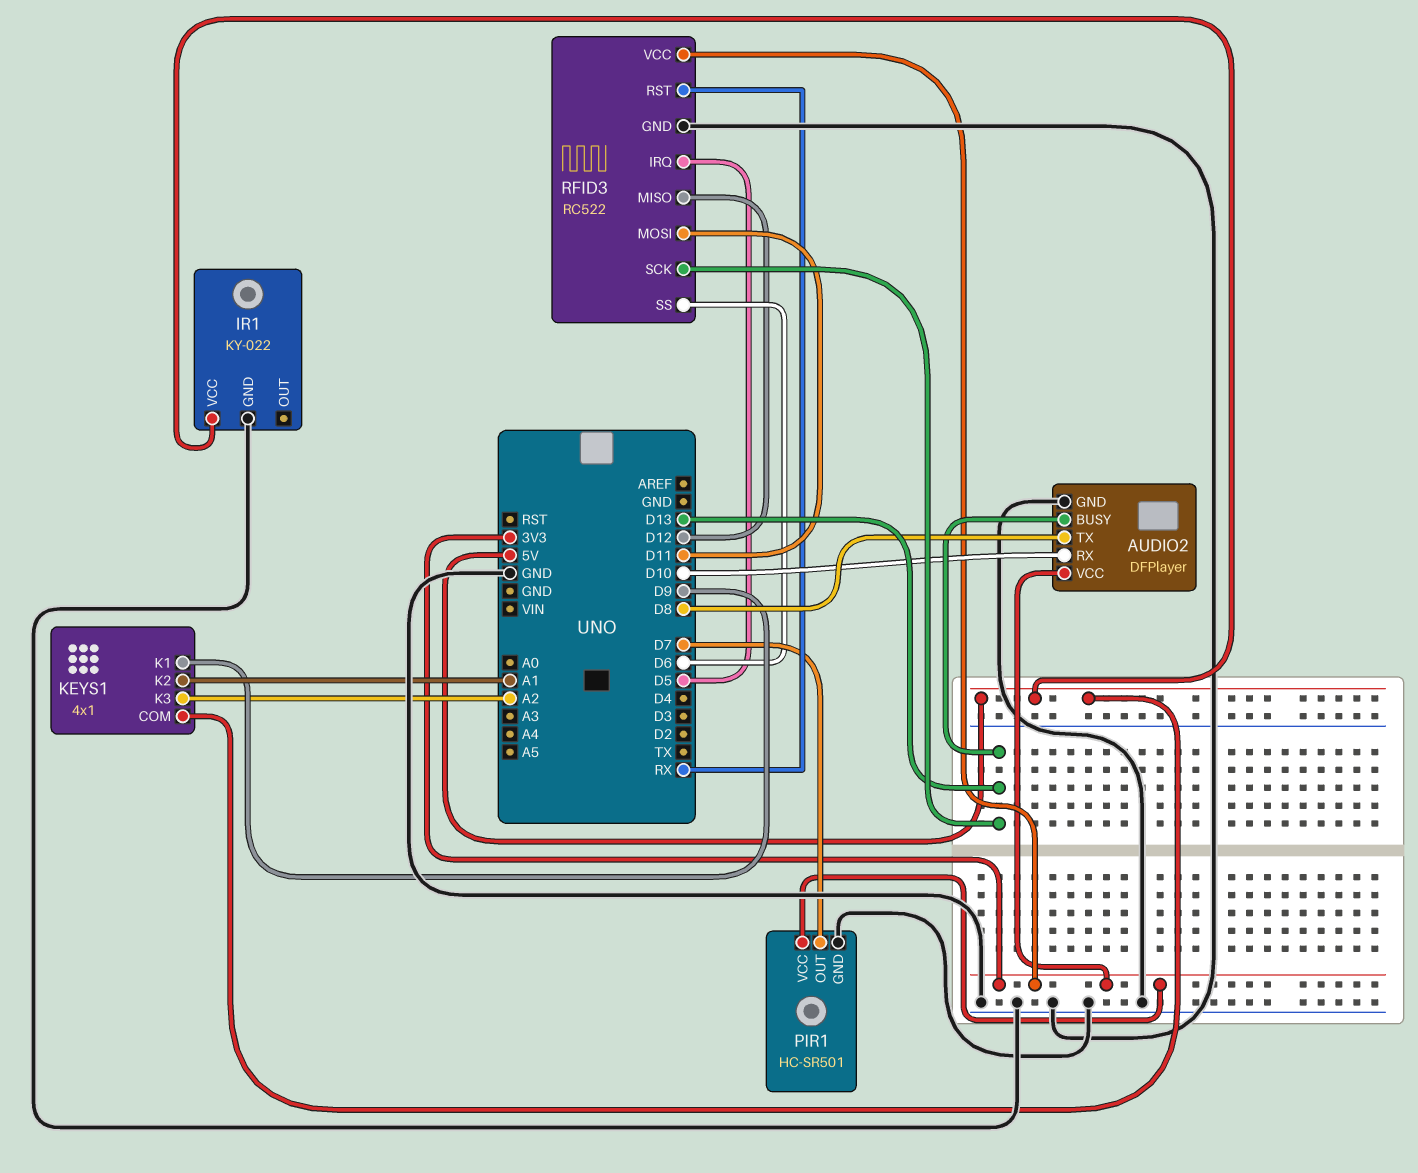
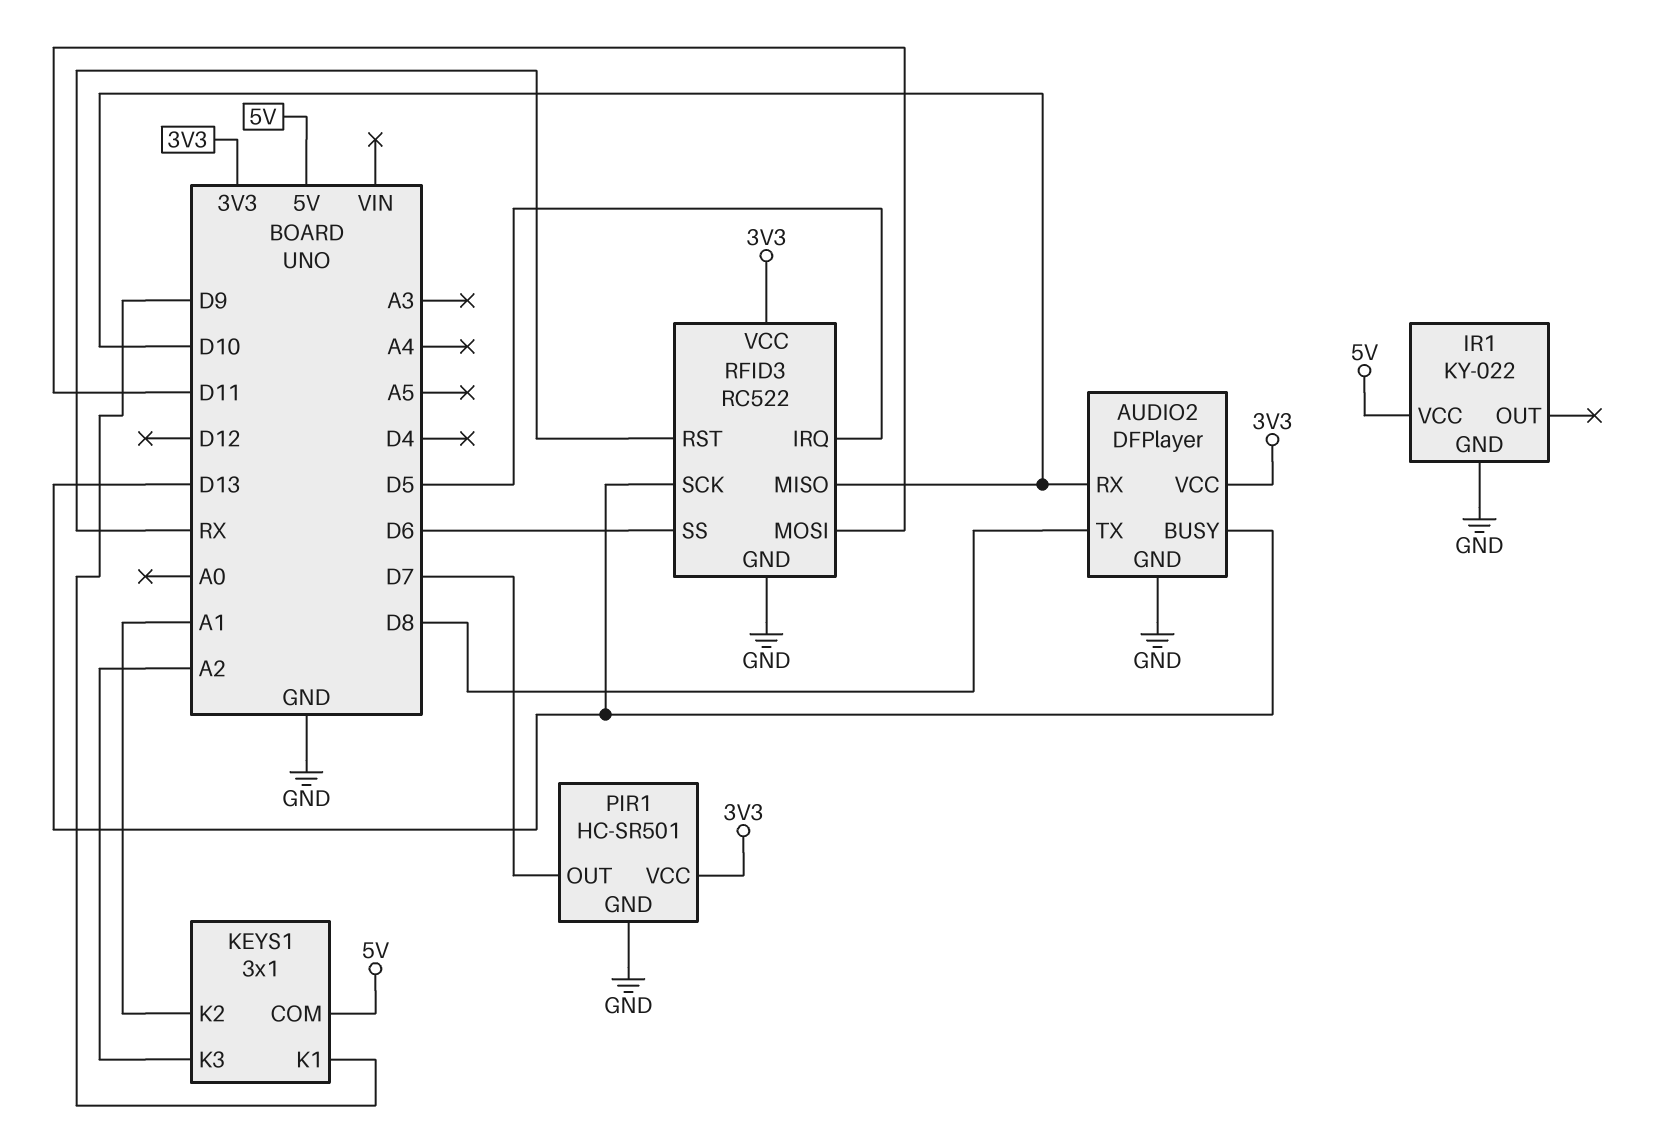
KEYS1: 4x1 -> 3x1
RFID3 pin MISO: D12 -> D10

